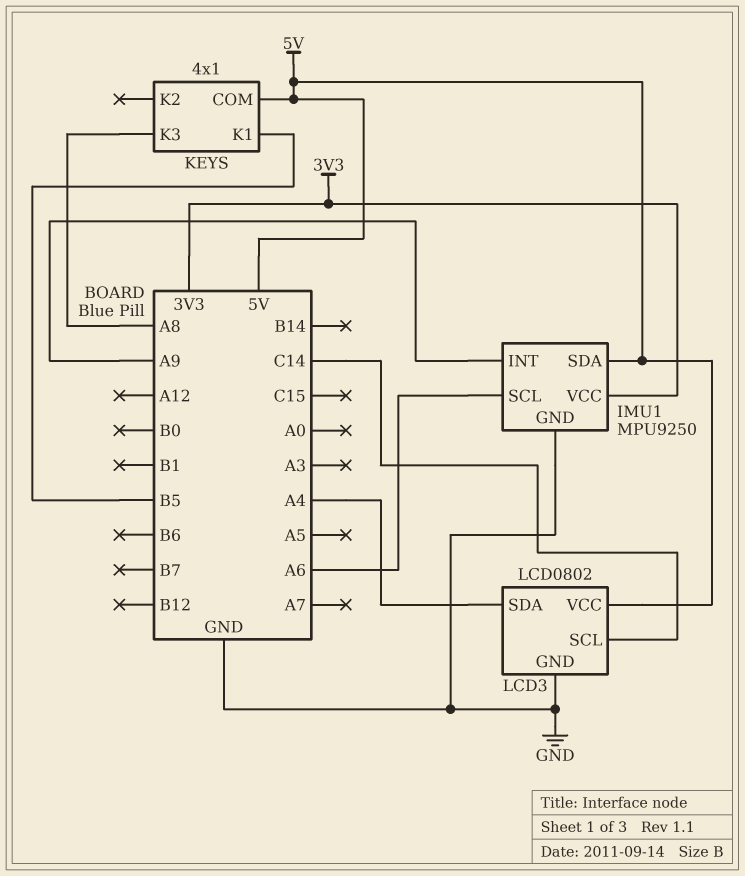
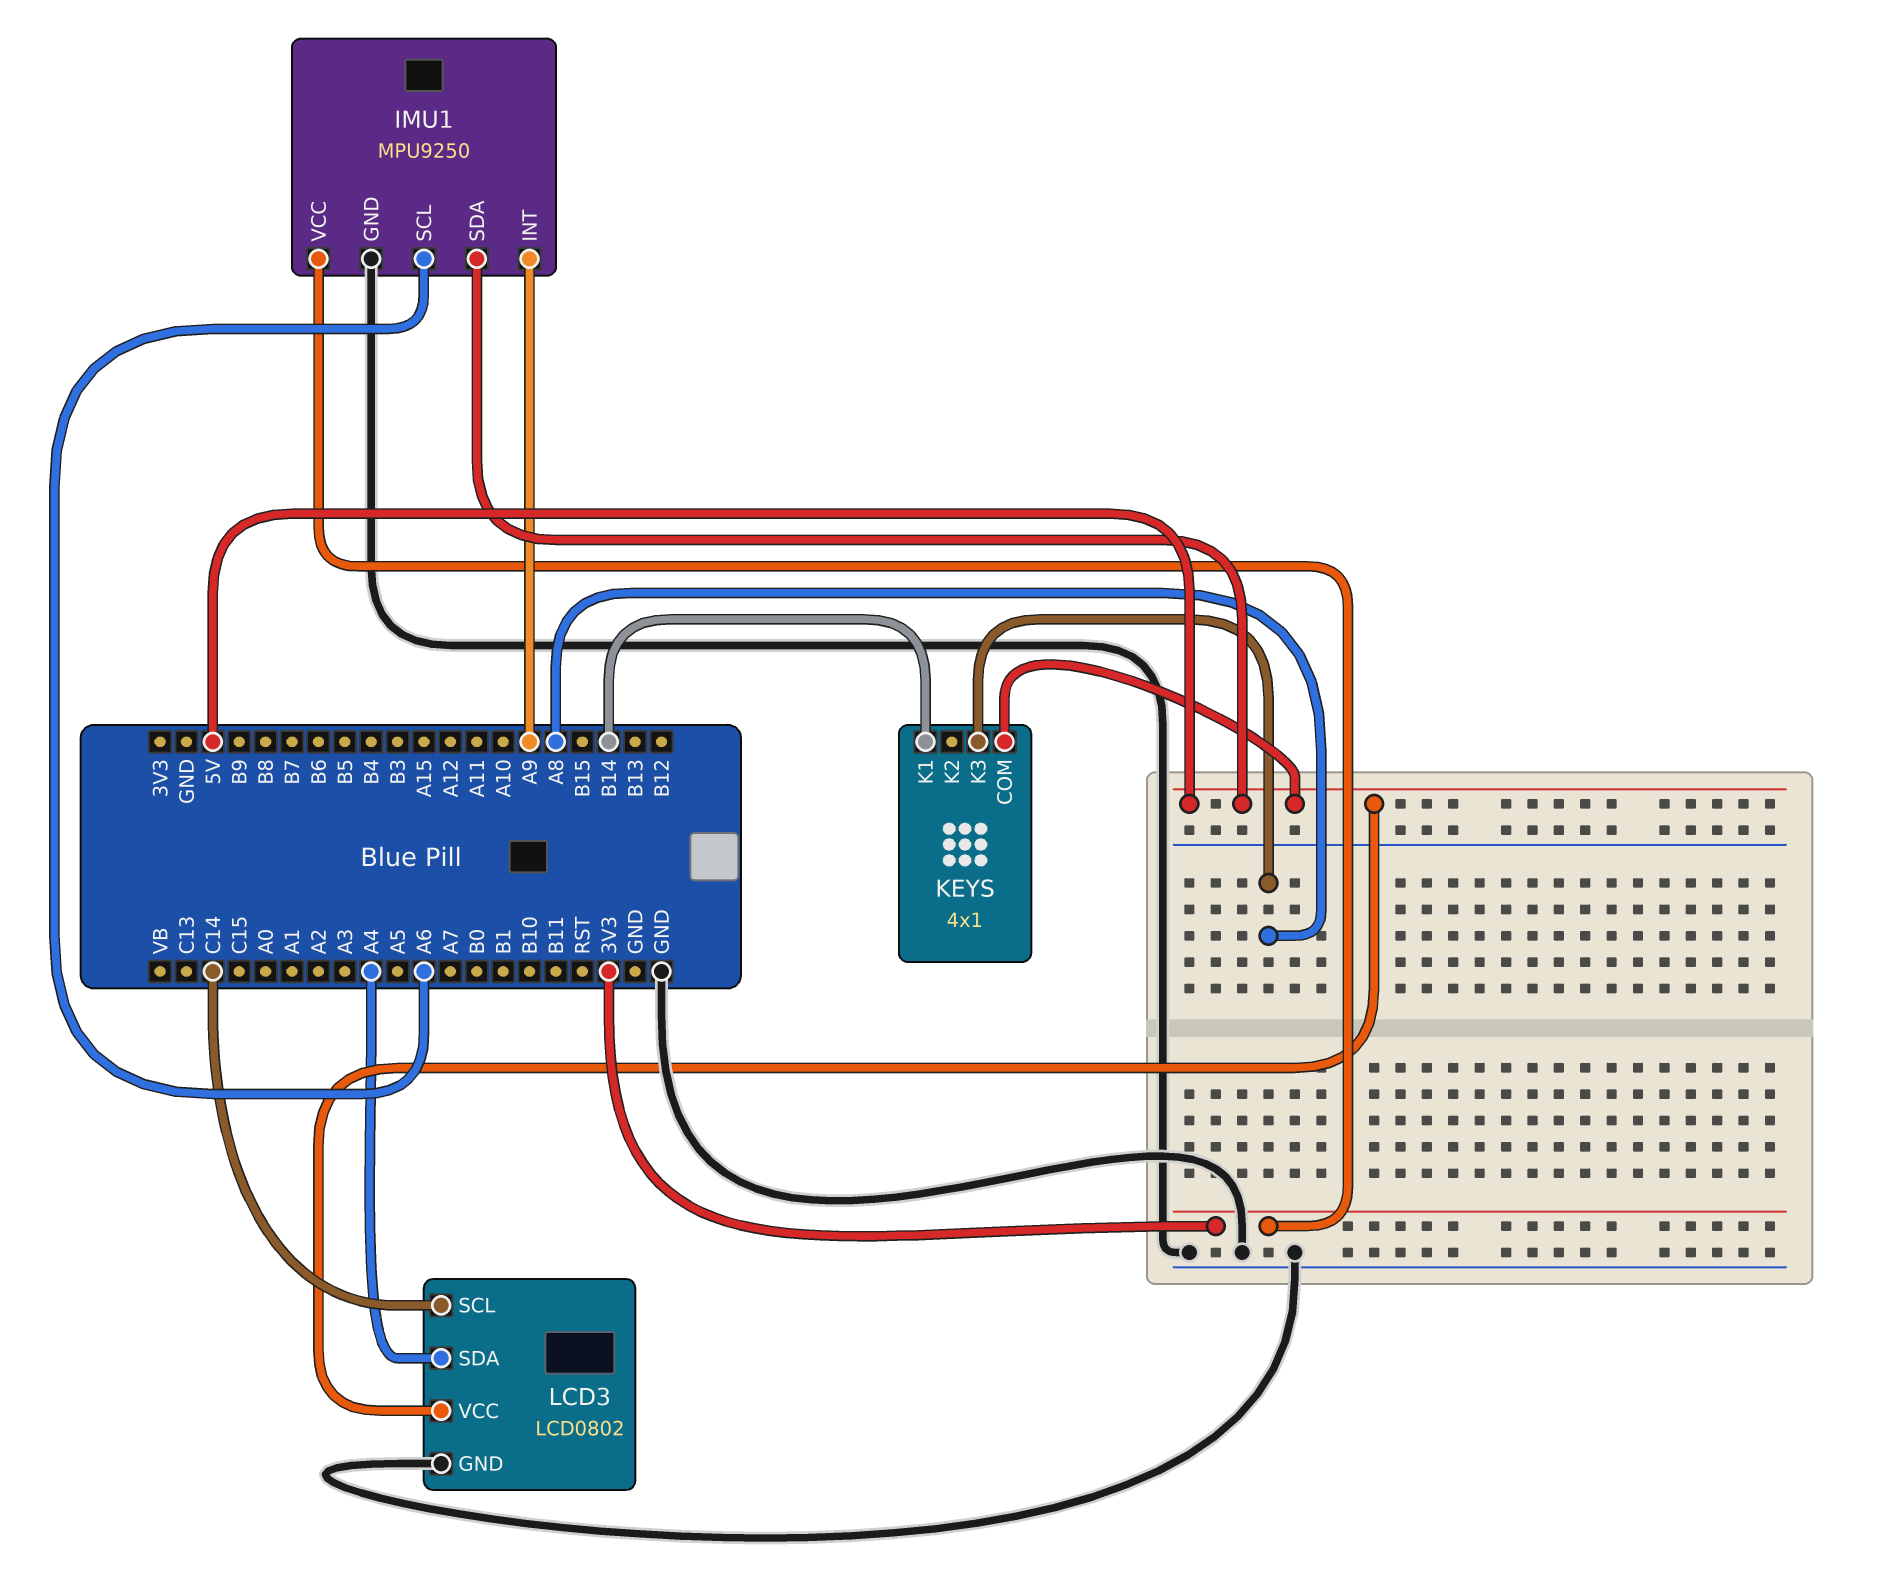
KEYS pin K1: B5 -> B14

